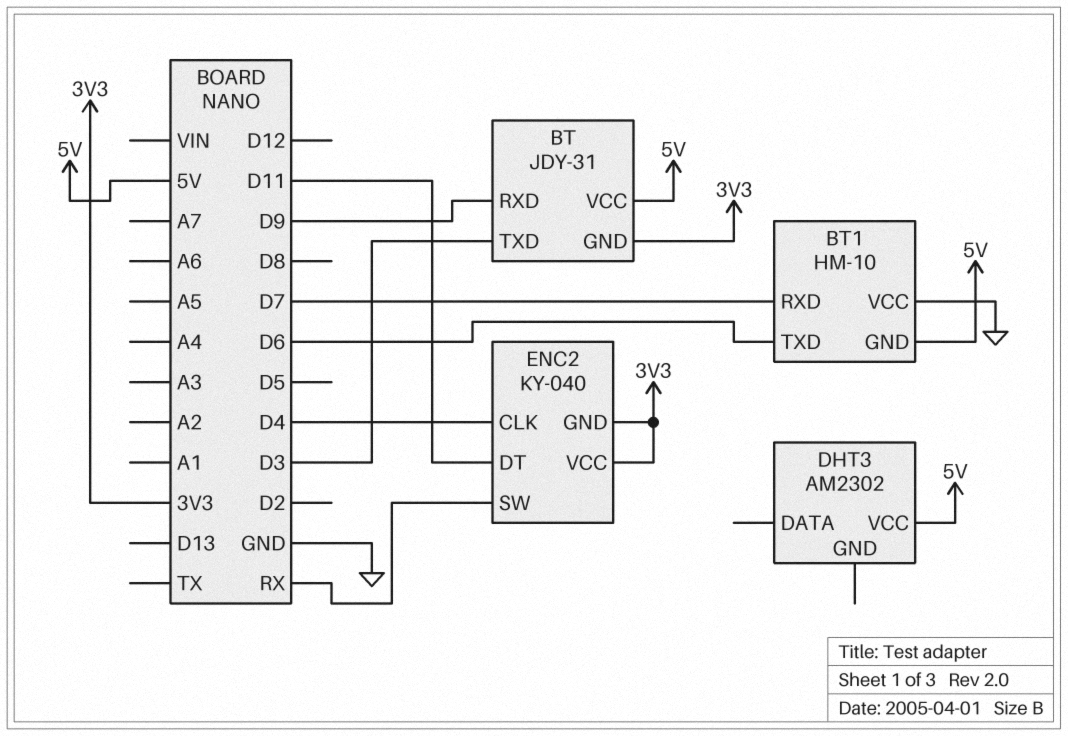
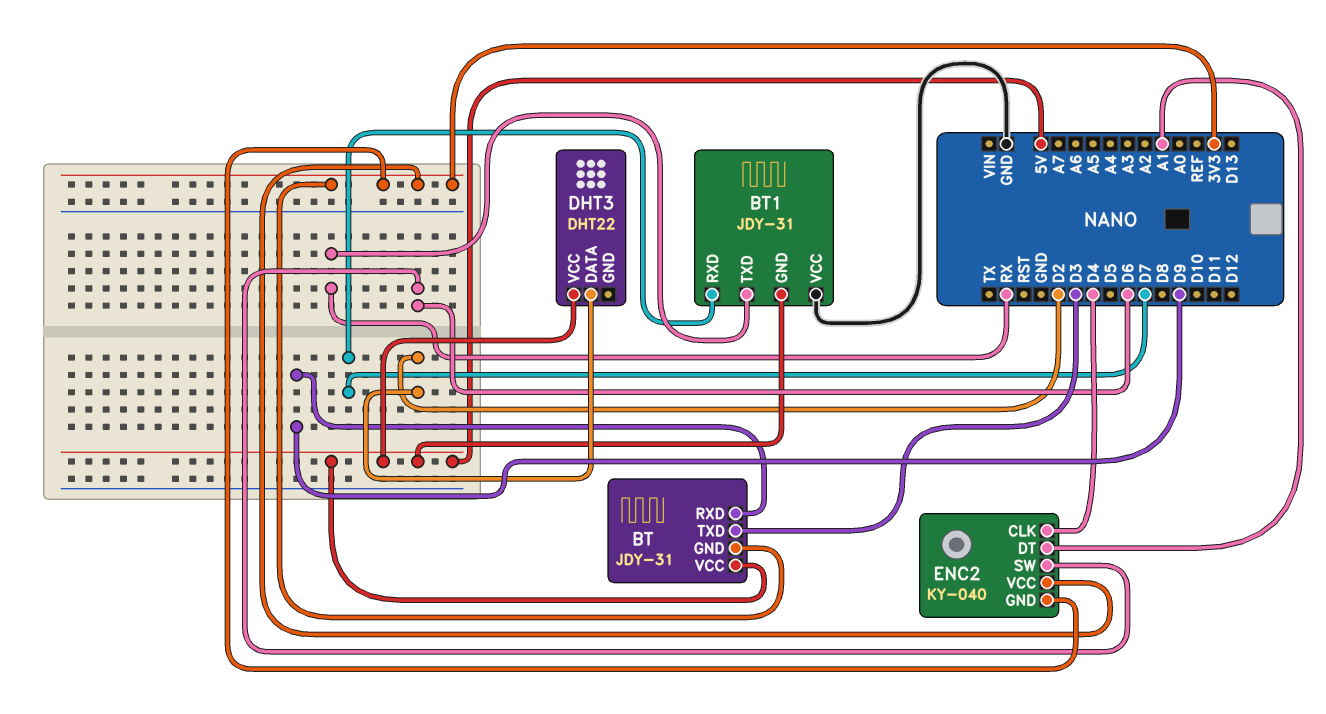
BT1: HM-10 -> JDY-31
BT1 pin TXD: D6 -> RX
DHT3: AM2302 -> DHT22
DHT3 pin DATA: none -> D2
ENC2 pin DT: D11 -> A1
ENC2 pin SW: RX -> D6

